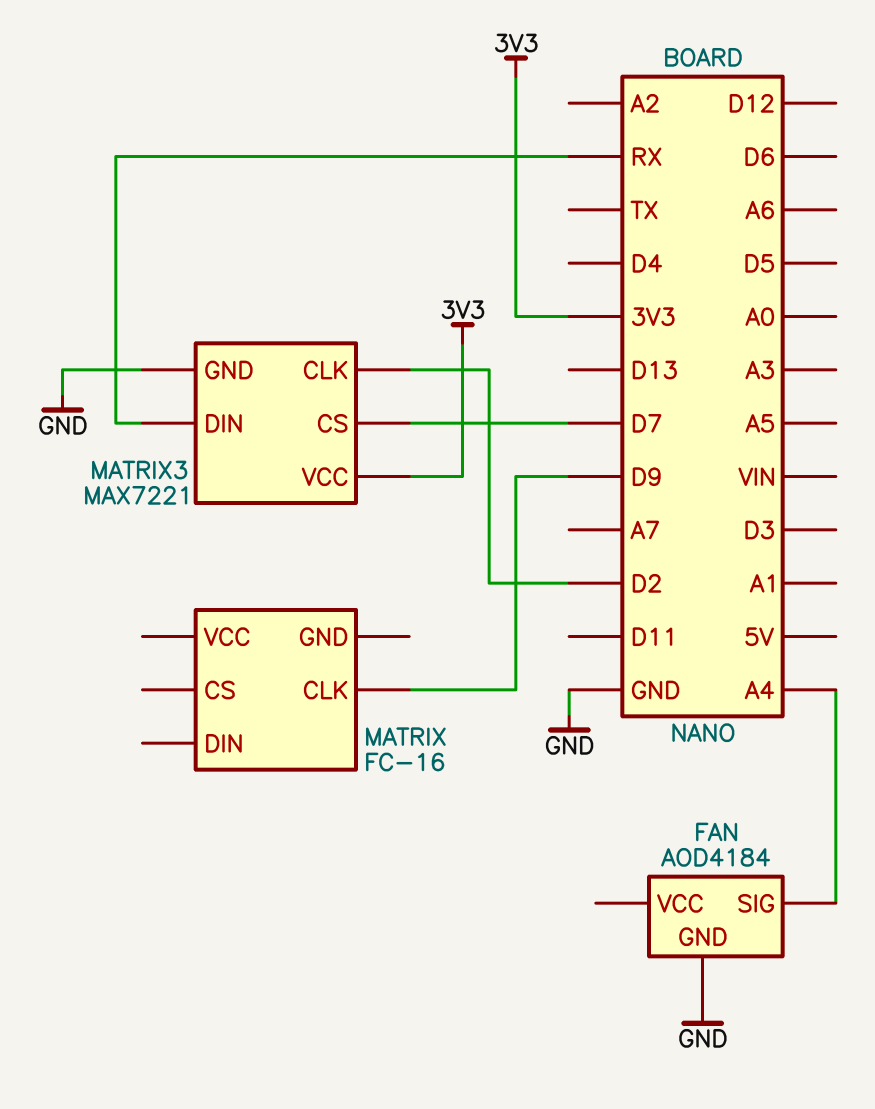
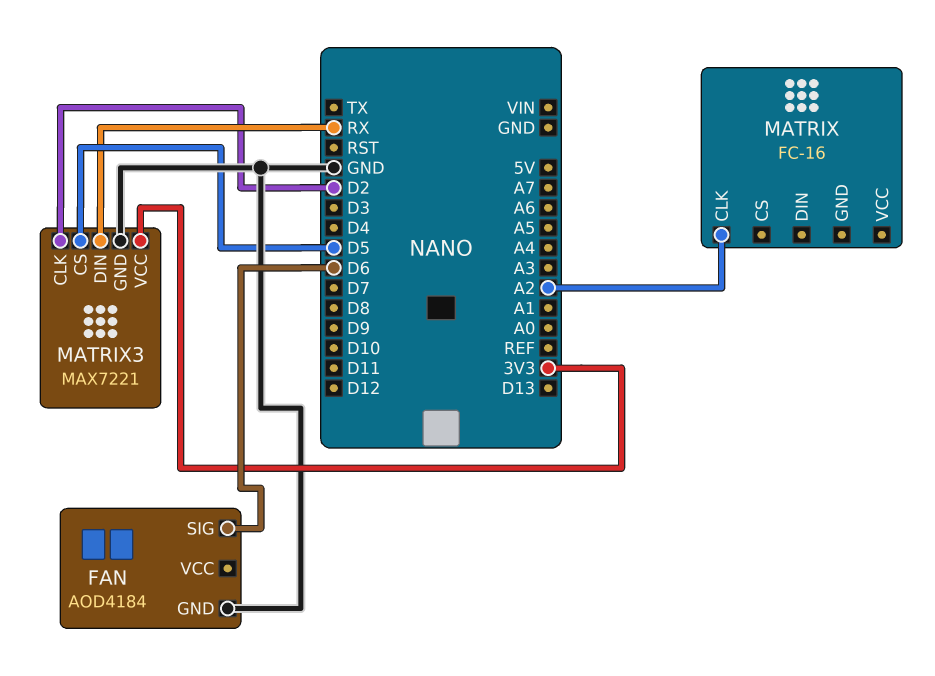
FAN pin SIG: A4 -> D6
MATRIX pin CLK: D9 -> A2
MATRIX3 pin CS: D7 -> D5

